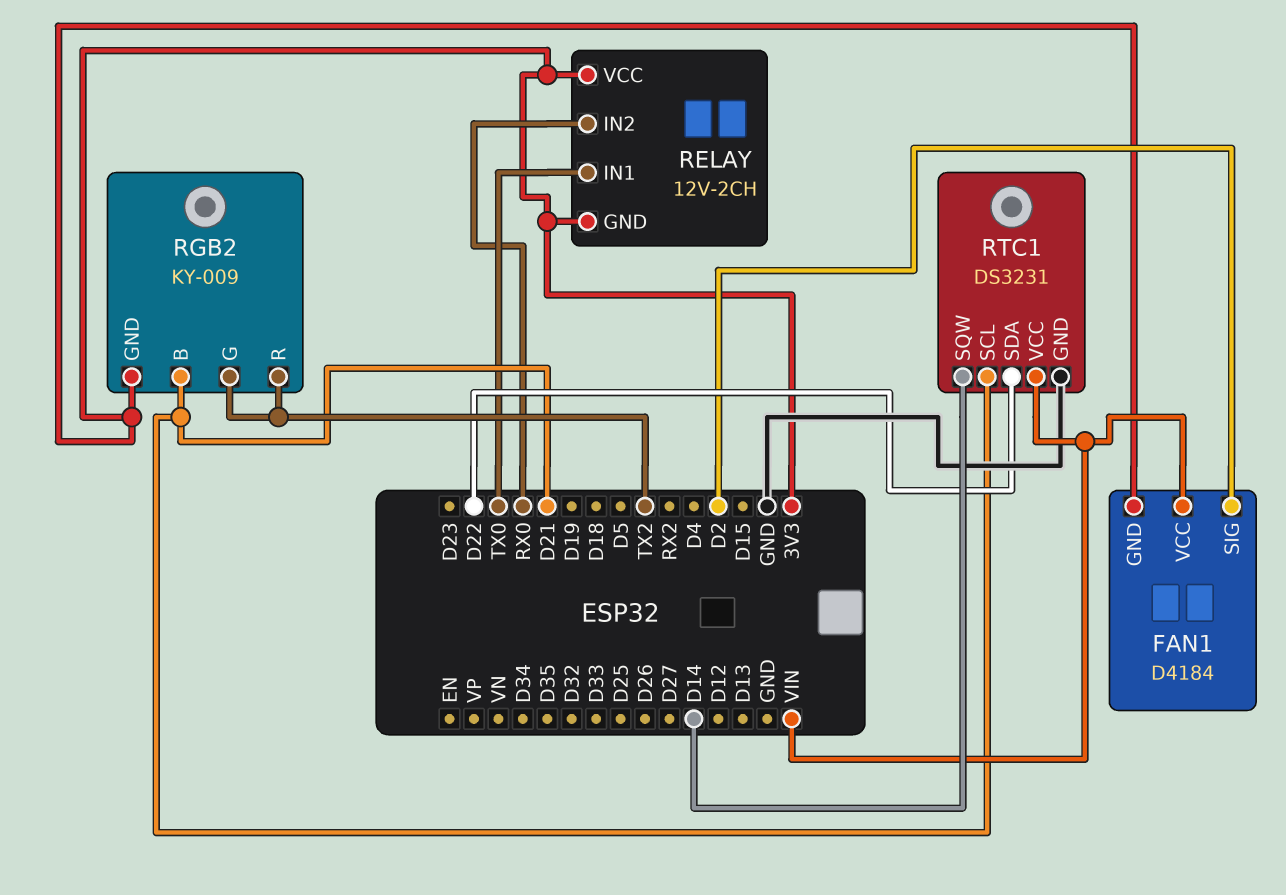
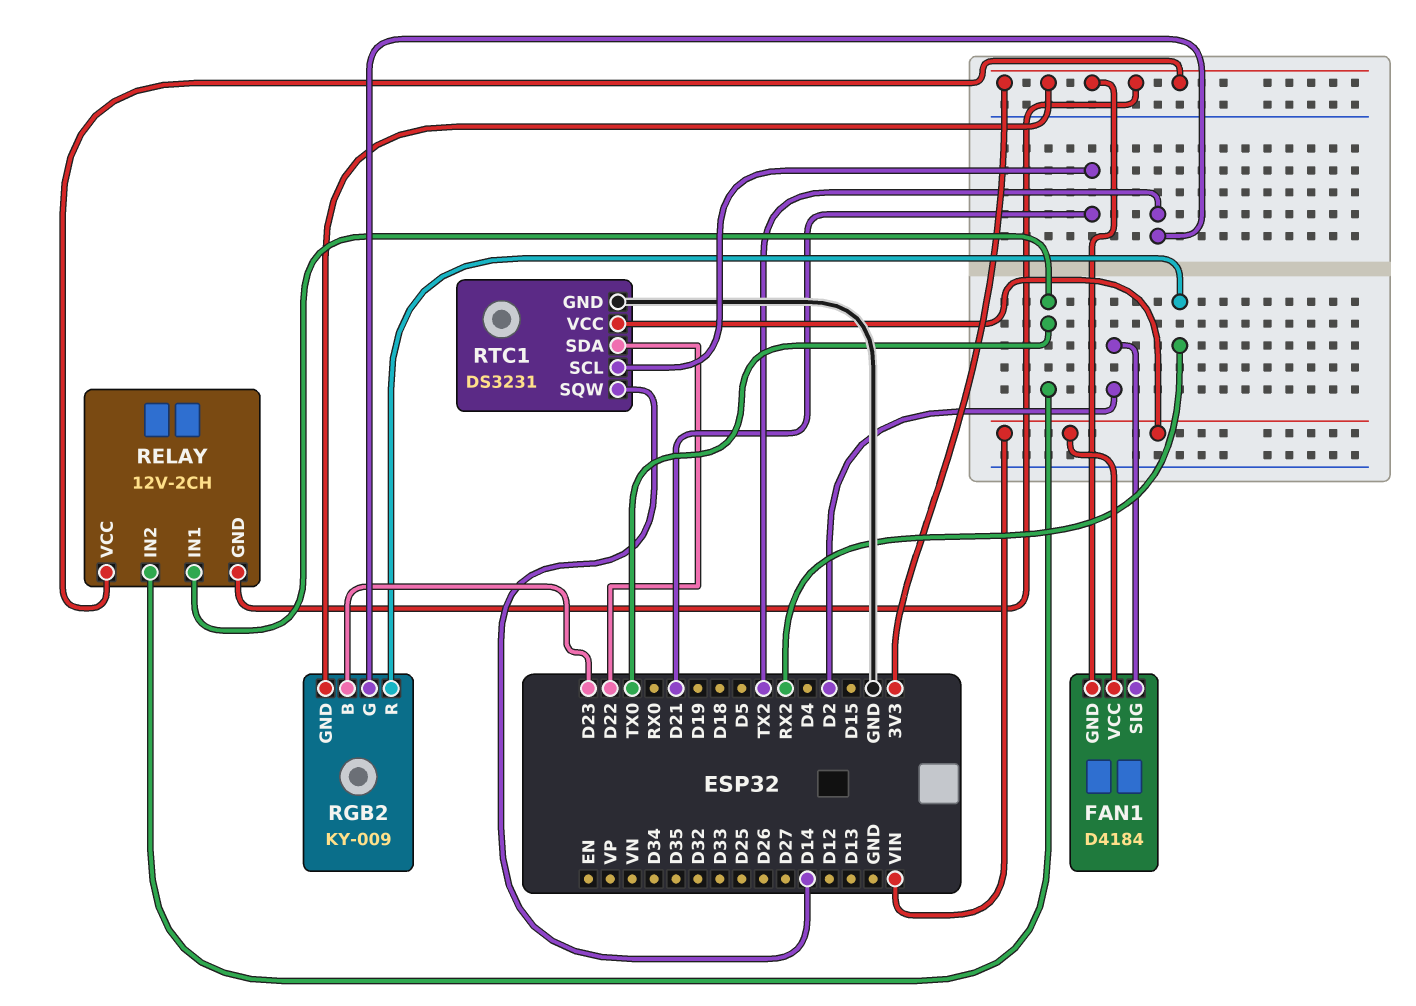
RELAY pin IN2: RX0 -> TX0
RGB2 pin B: D21 -> D23
RGB2 pin R: TX2 -> RX2

